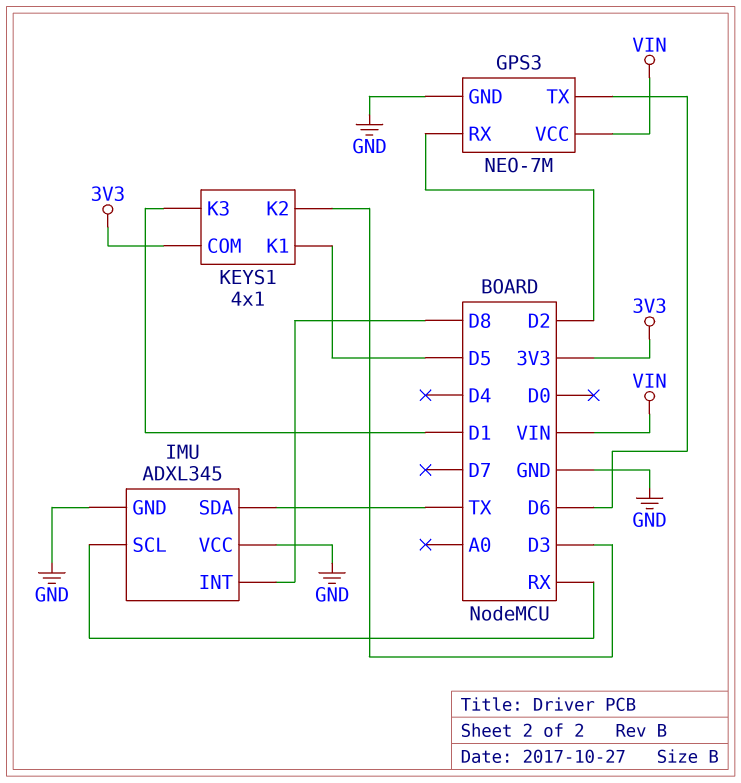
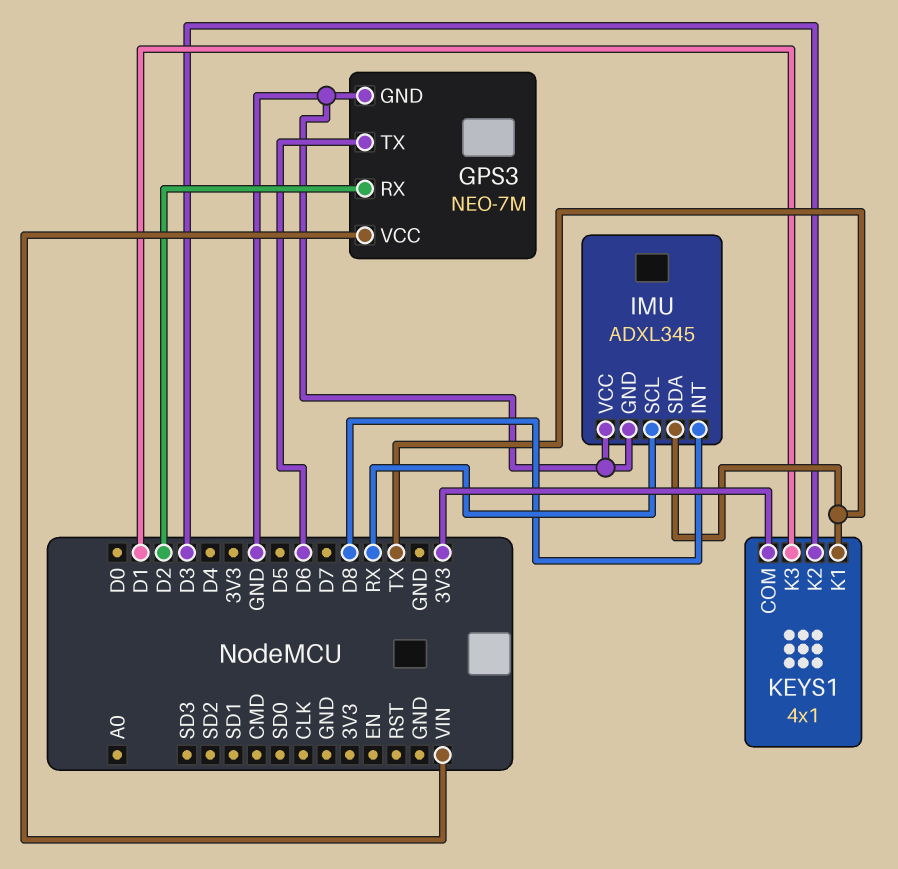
KEYS1 pin K1: D5 -> TX

